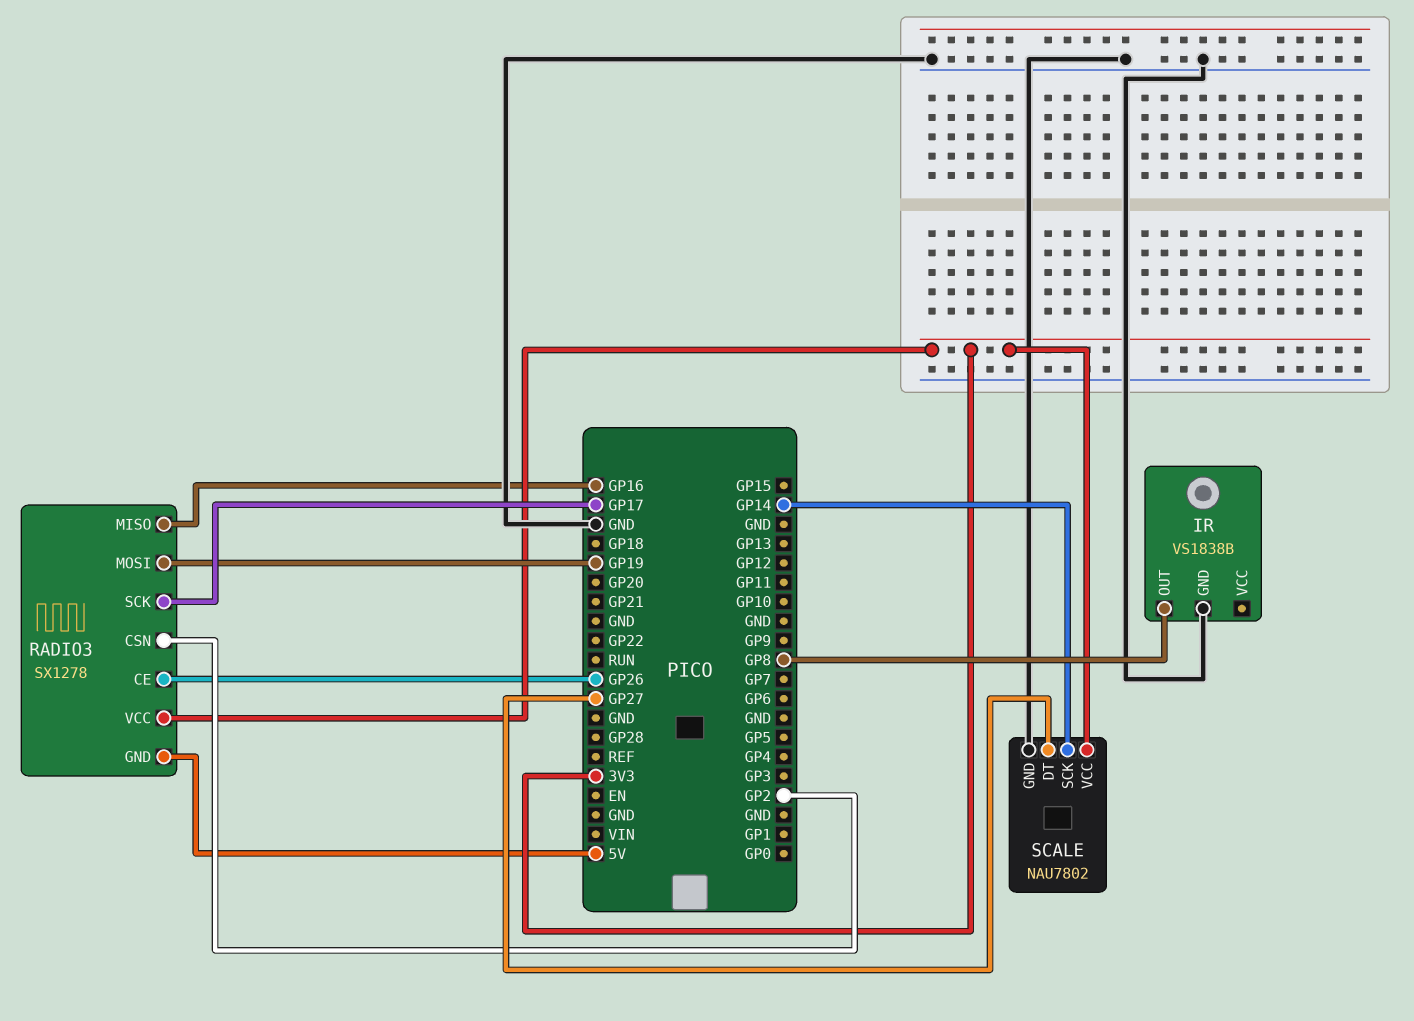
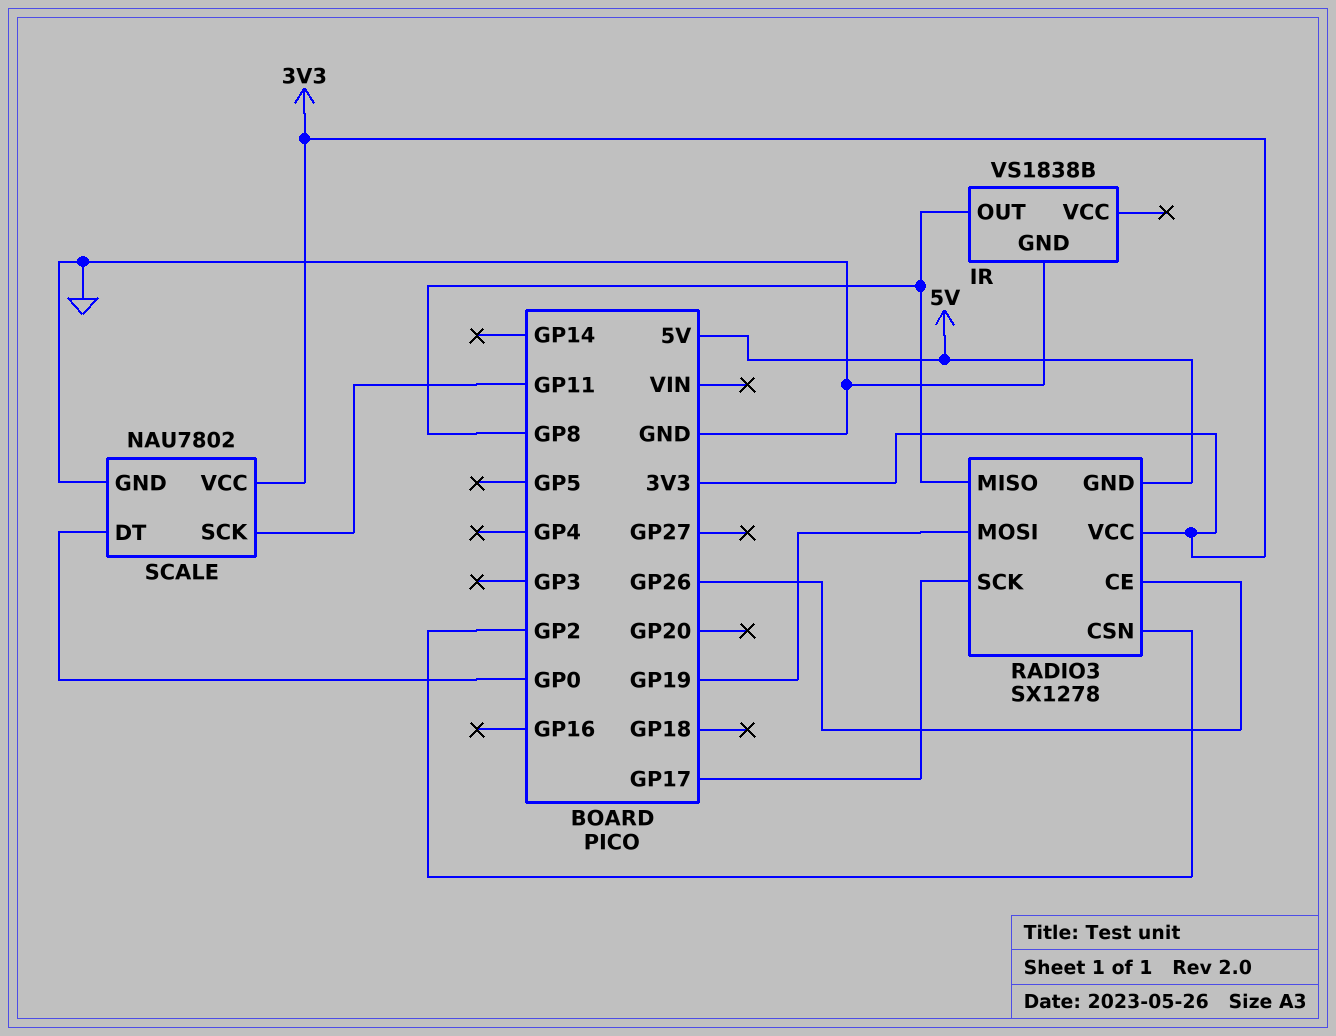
RADIO3 pin MISO: GP16 -> GP8
SCALE pin DT: GP27 -> GP0
SCALE pin SCK: GP14 -> GP11

